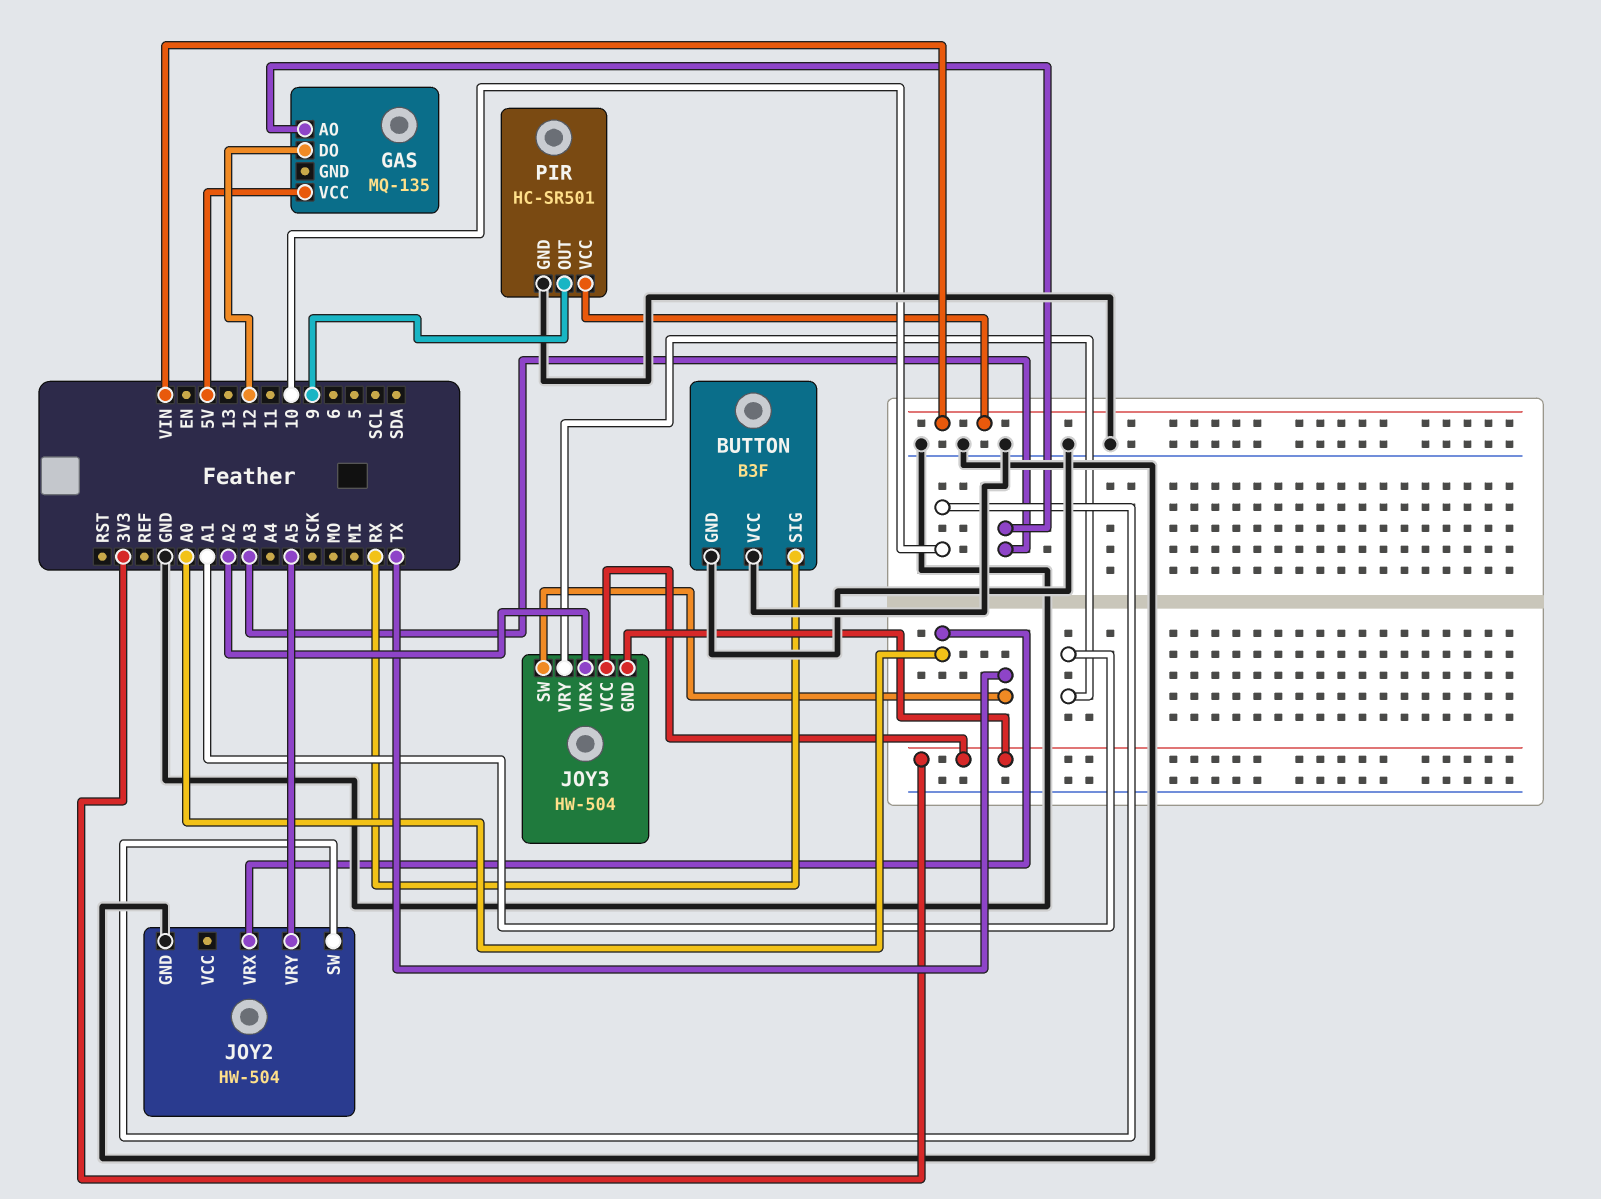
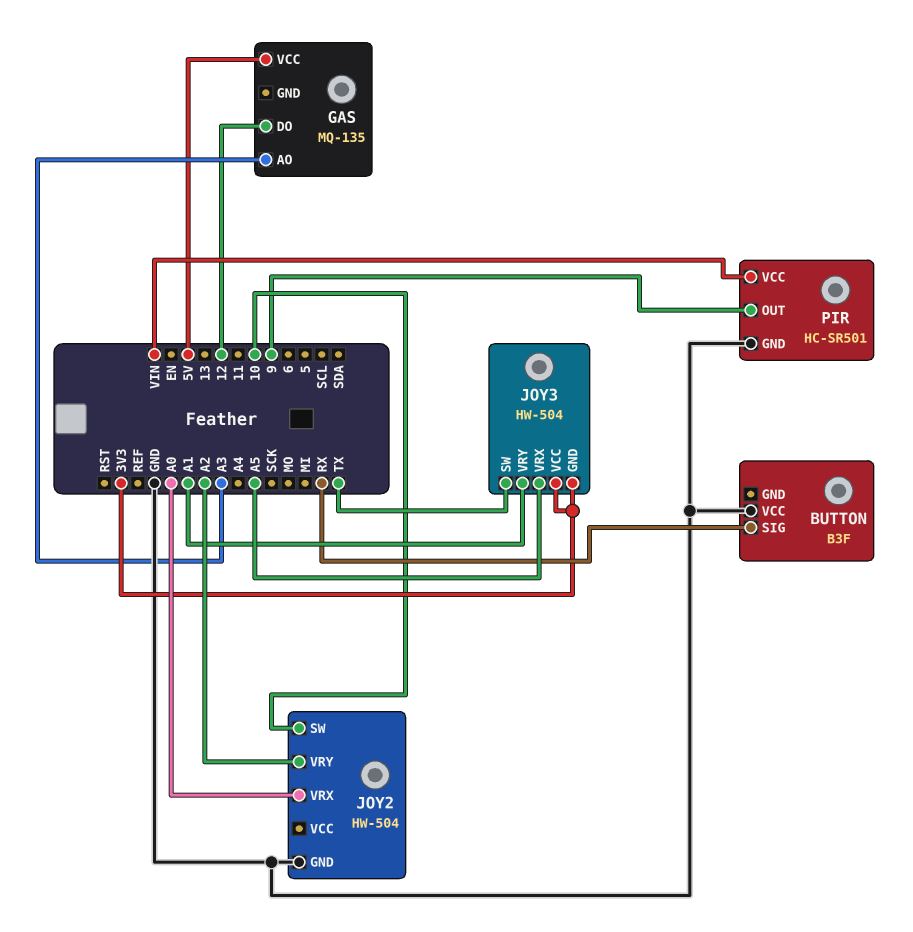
BUTTON pin GND: GND -> none
JOY2 pin VRY: A5 -> A2
JOY3 pin VRX: A2 -> A5

